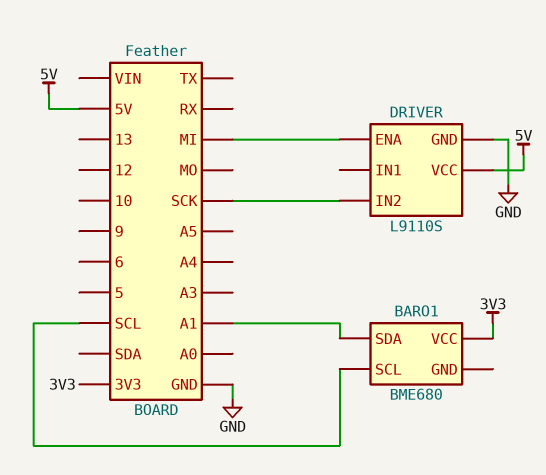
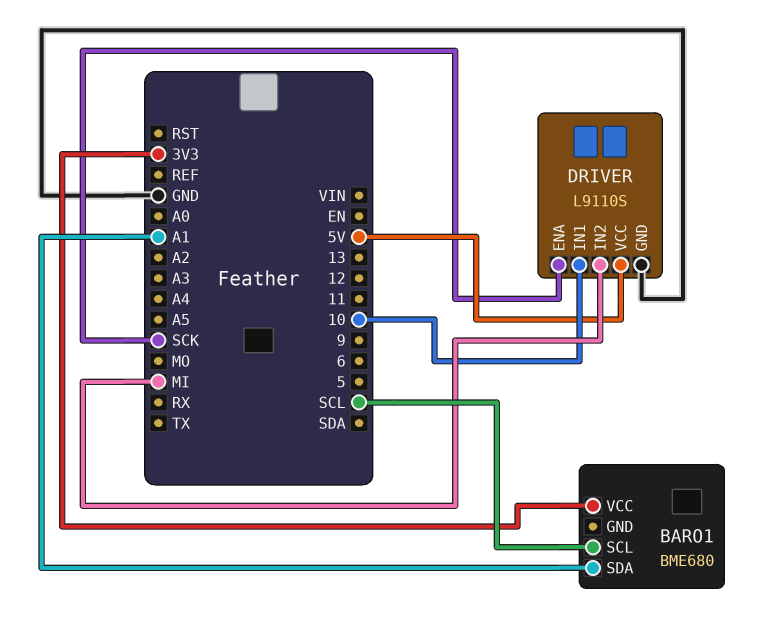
DRIVER pin ENA: MI -> SCK
DRIVER pin IN1: none -> 10
DRIVER pin IN2: SCK -> MI

